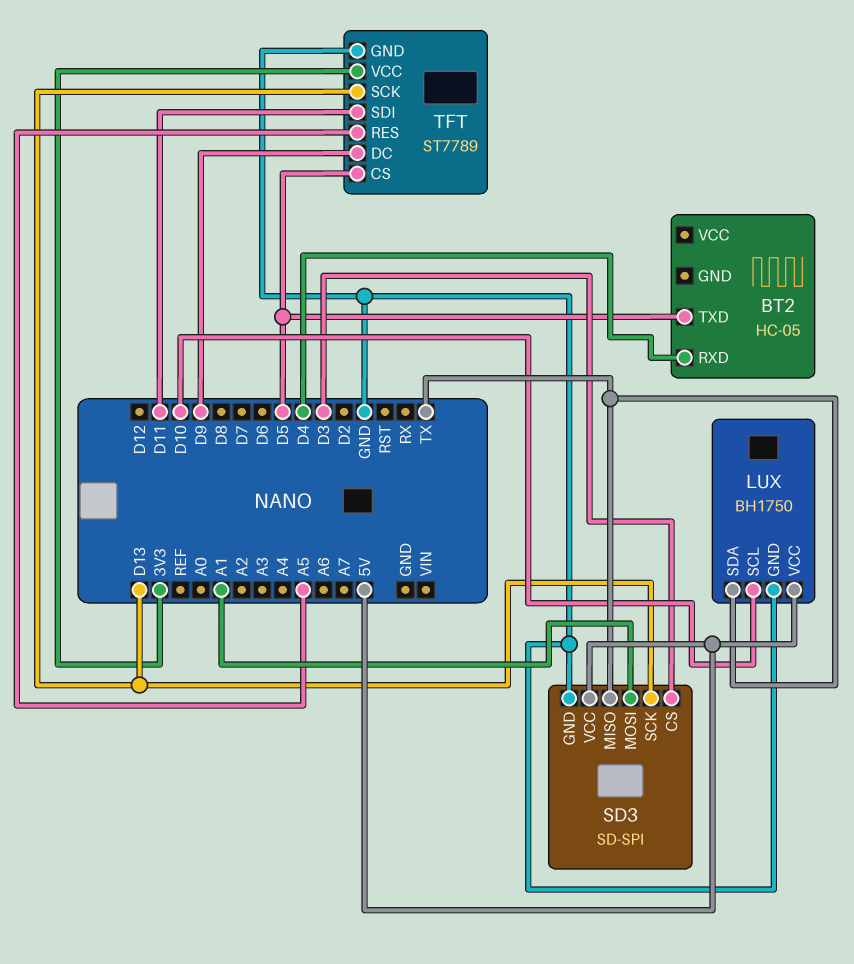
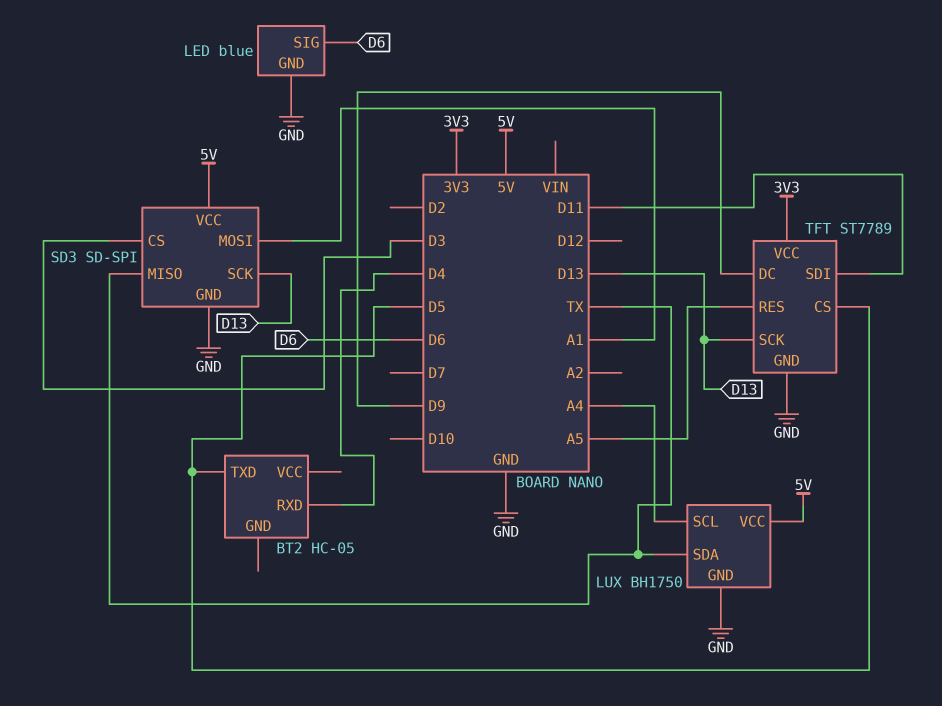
LED: none -> blue
LED pin GND: none -> GND
LED pin SIG: none -> D6
LUX pin SCL: D10 -> A4

